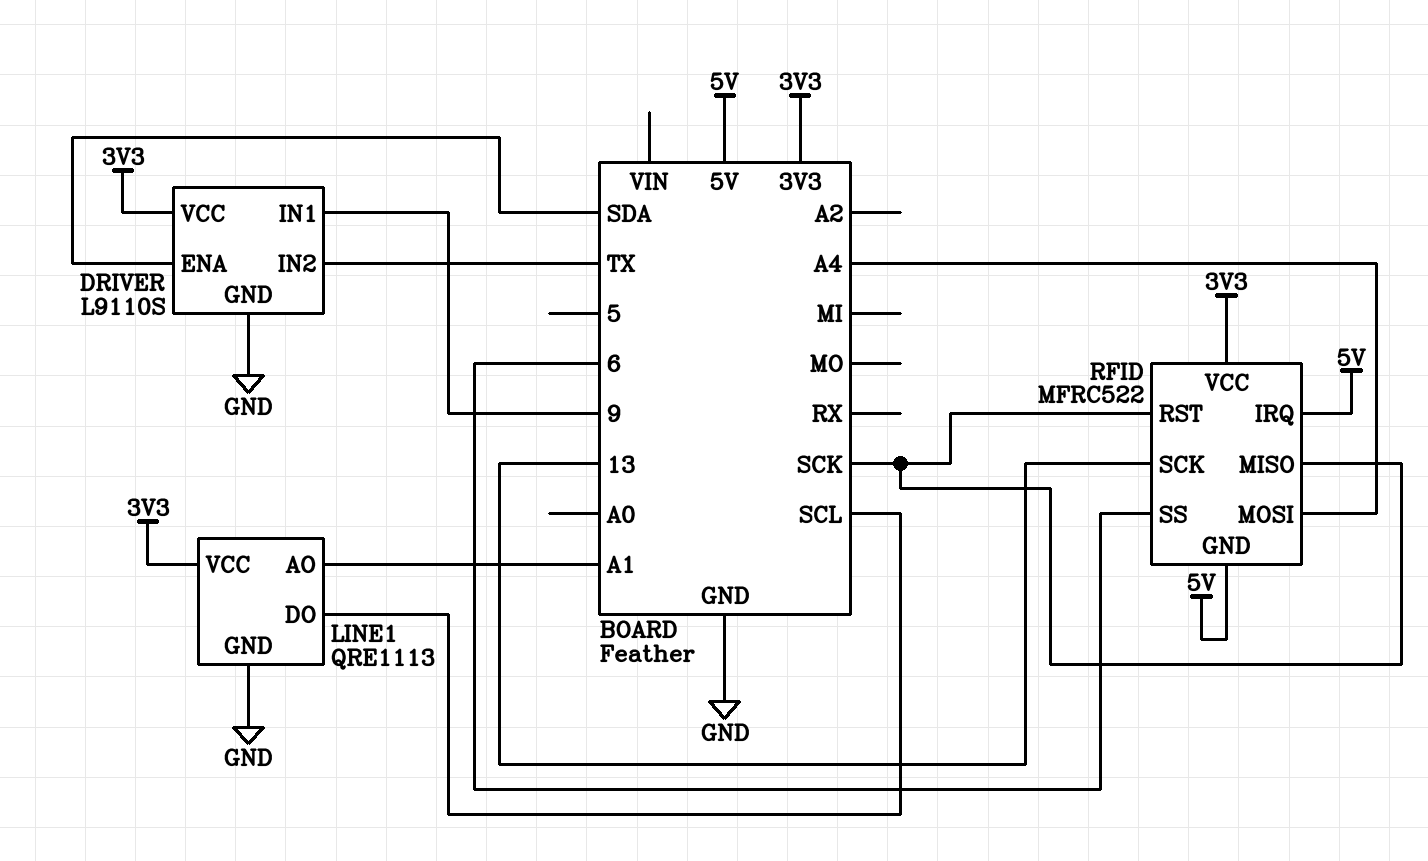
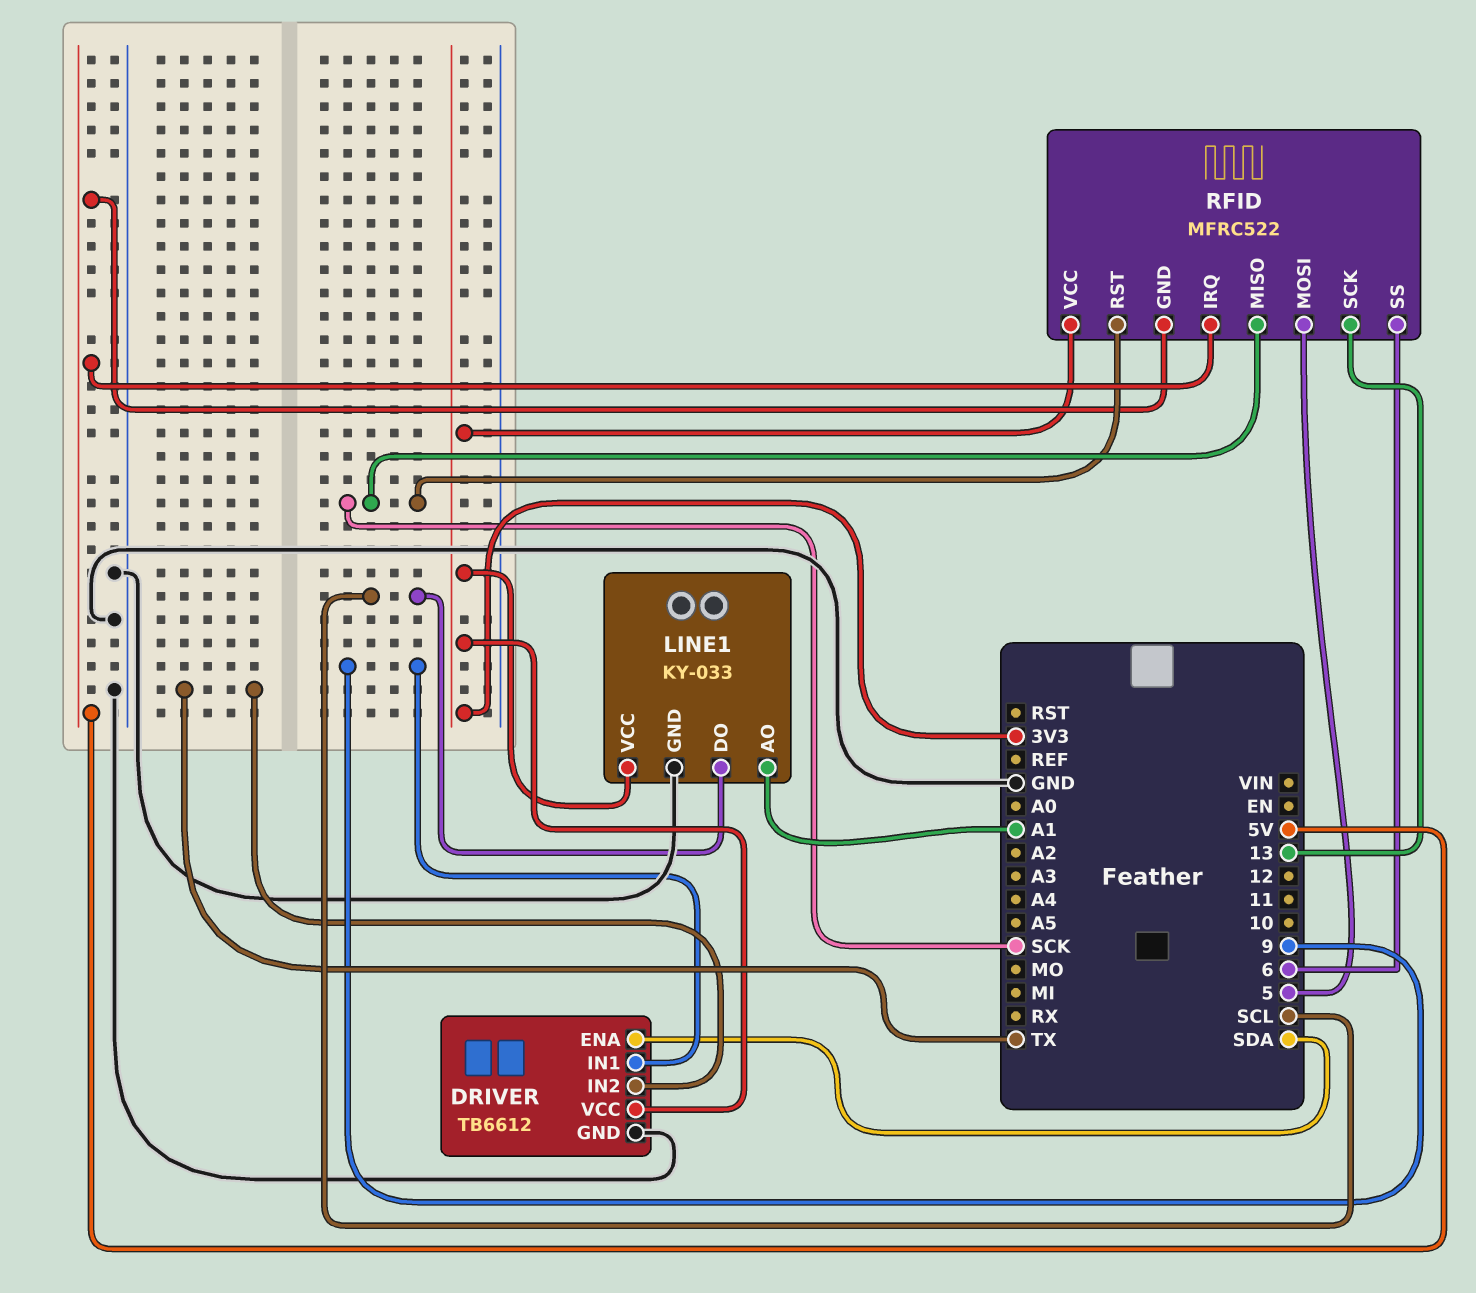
DRIVER: L9110S -> TB6612
LINE1: QRE1113 -> KY-033
RFID pin MOSI: A4 -> 5

